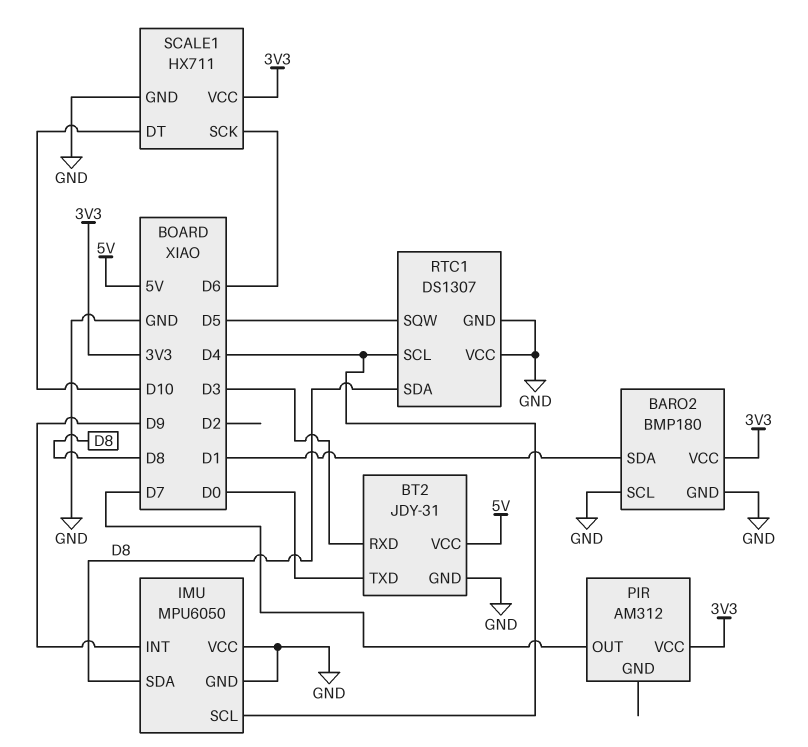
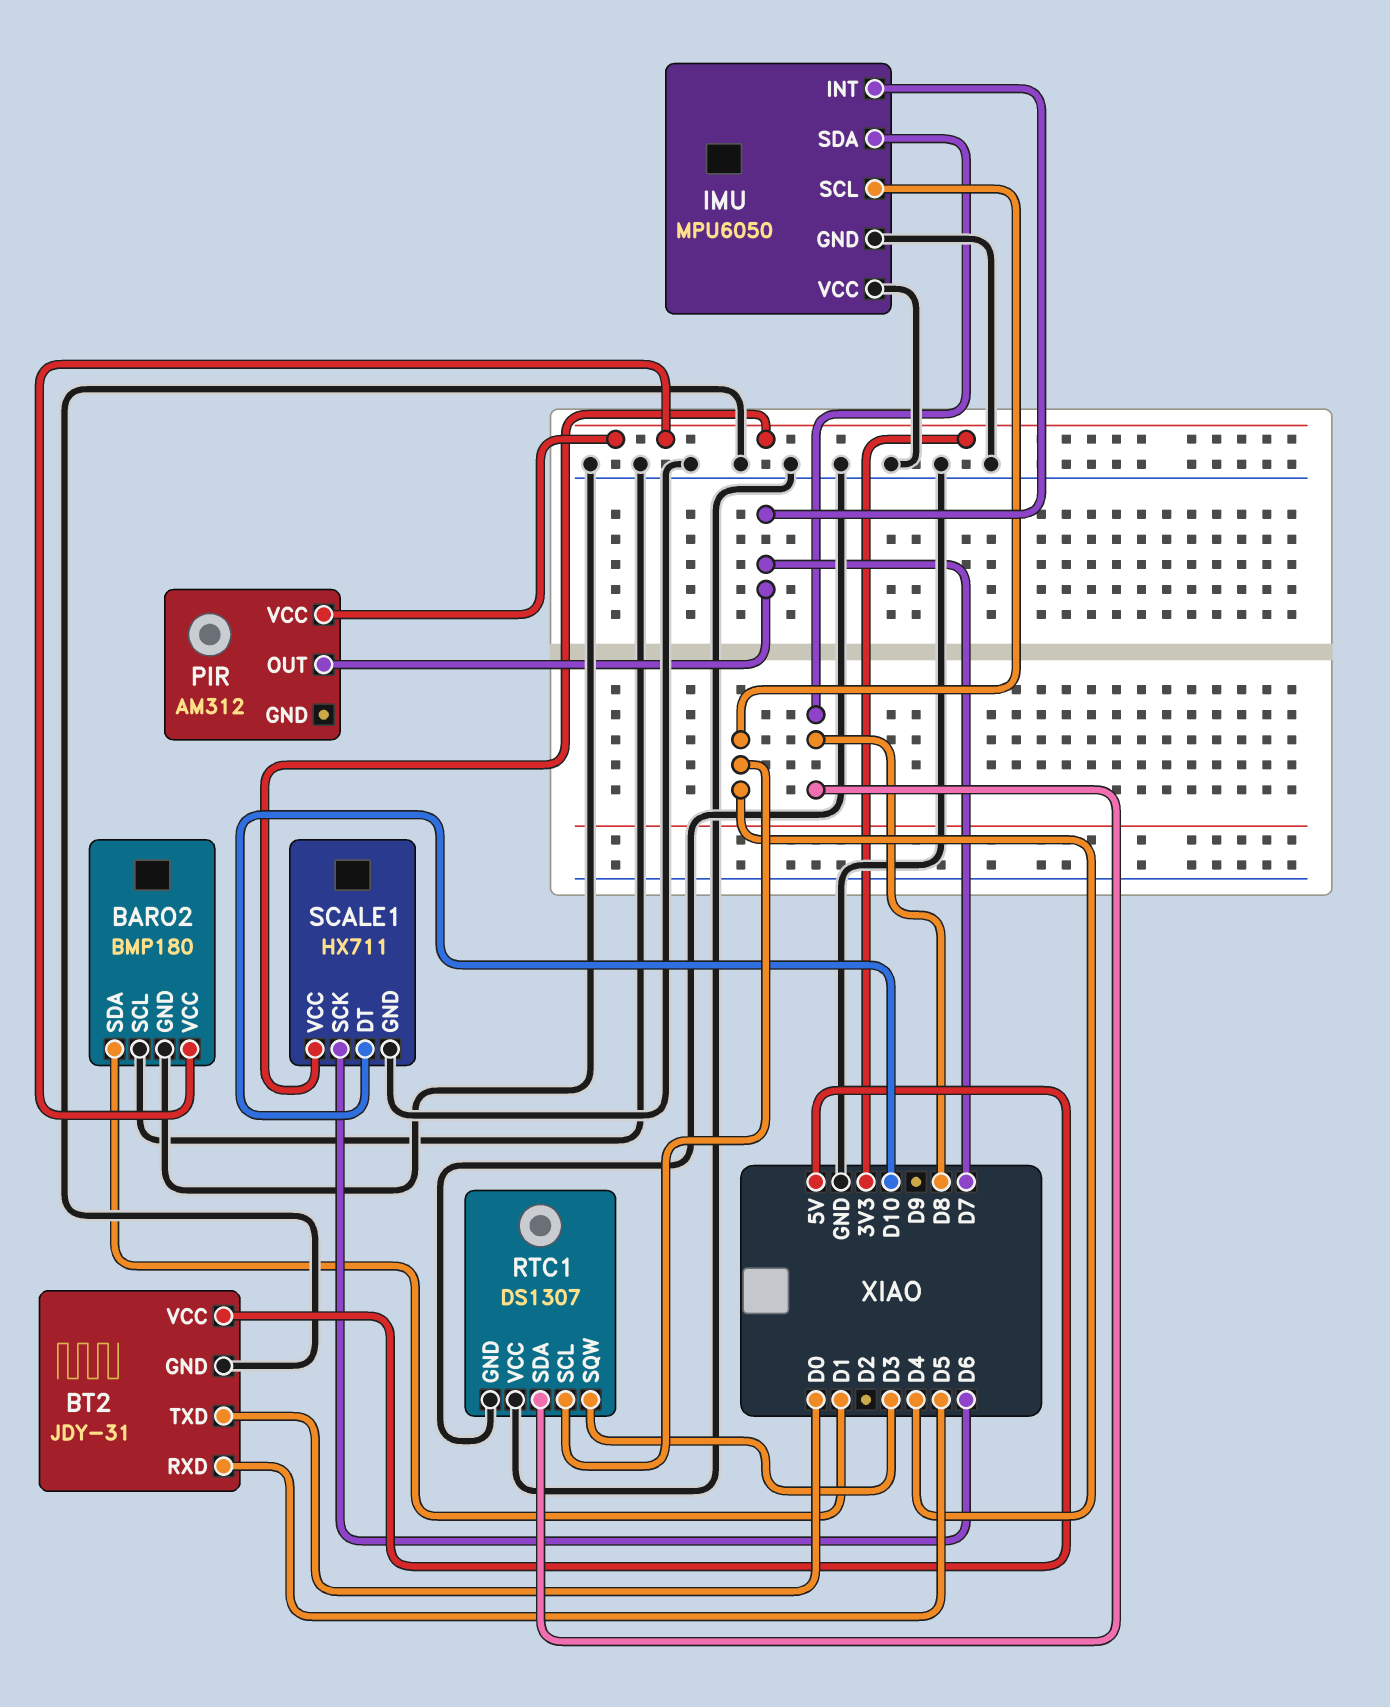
BT2 pin RXD: D3 -> D5
IMU pin INT: D9 -> D7
RTC1 pin SQW: D5 -> D3

